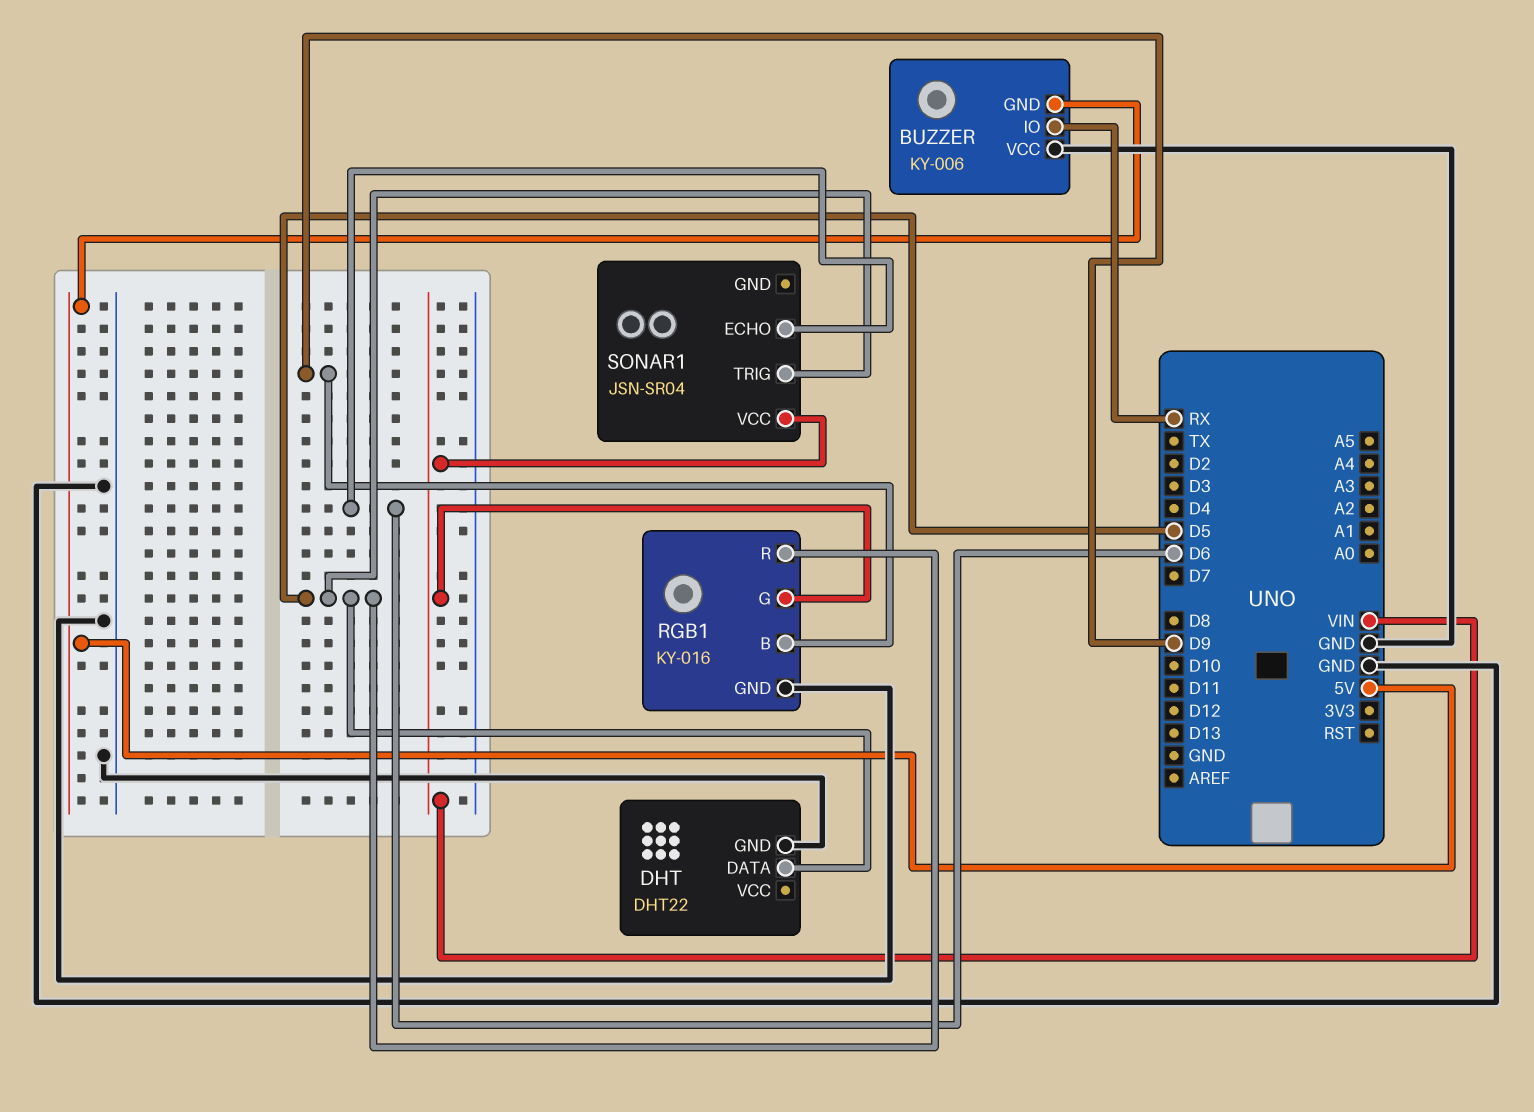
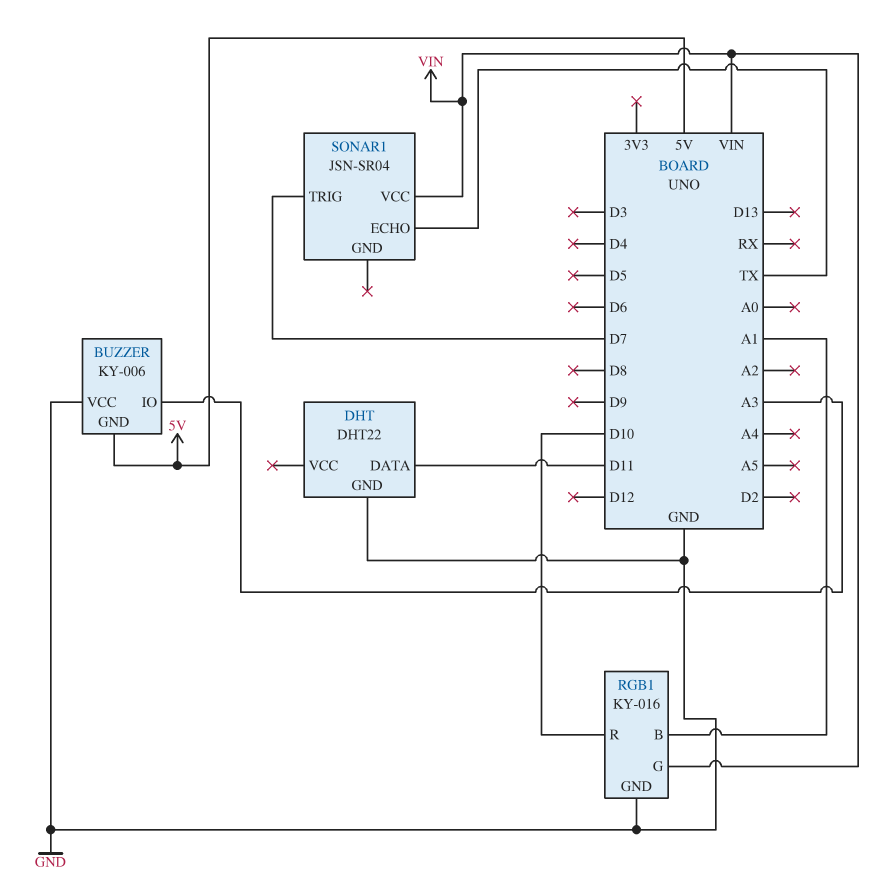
BUZZER pin IO: RX -> A3
DHT pin DATA: D5 -> D11
RGB1 pin B: D9 -> A1
RGB1 pin R: D5 -> D10
SONAR1 pin ECHO: D6 -> TX
SONAR1 pin TRIG: D5 -> D7

